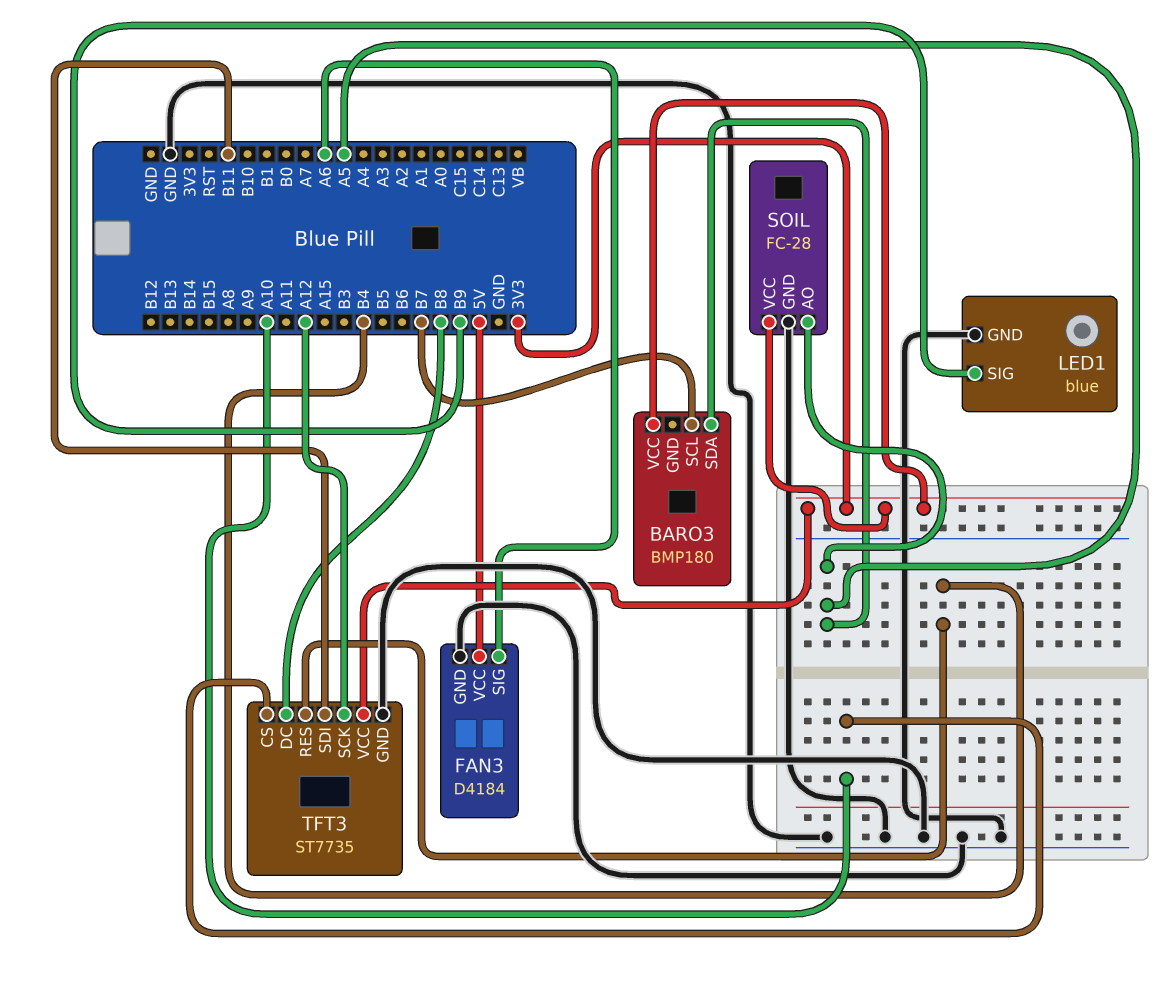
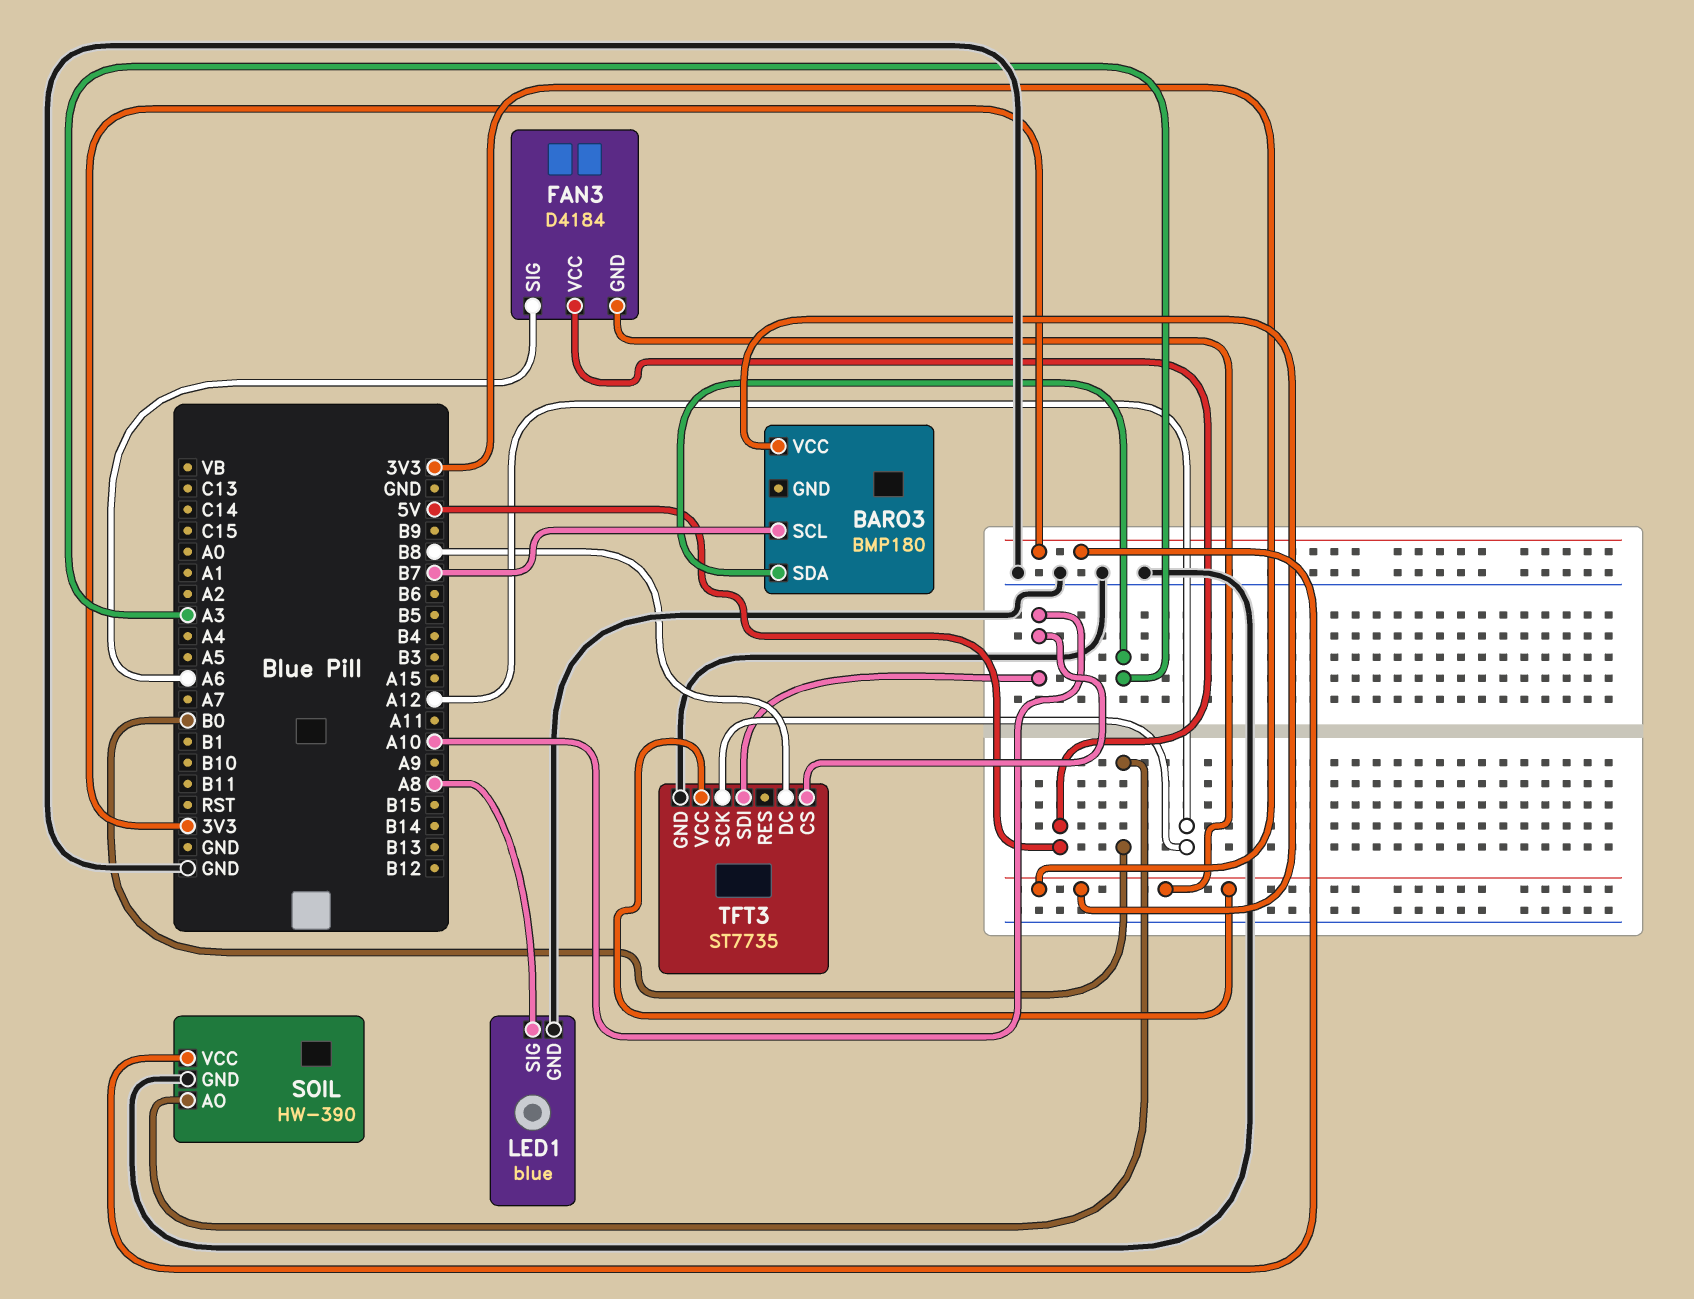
BARO3 pin SDA: A5 -> A3
FAN3 pin GND: GND -> 3V3
LED1 pin SIG: B9 -> A8
SOIL: FC-28 -> HW-390
SOIL pin AO: A5 -> B0
TFT3 pin RES: B4 -> none
TFT3 pin SDI: B11 -> A10

